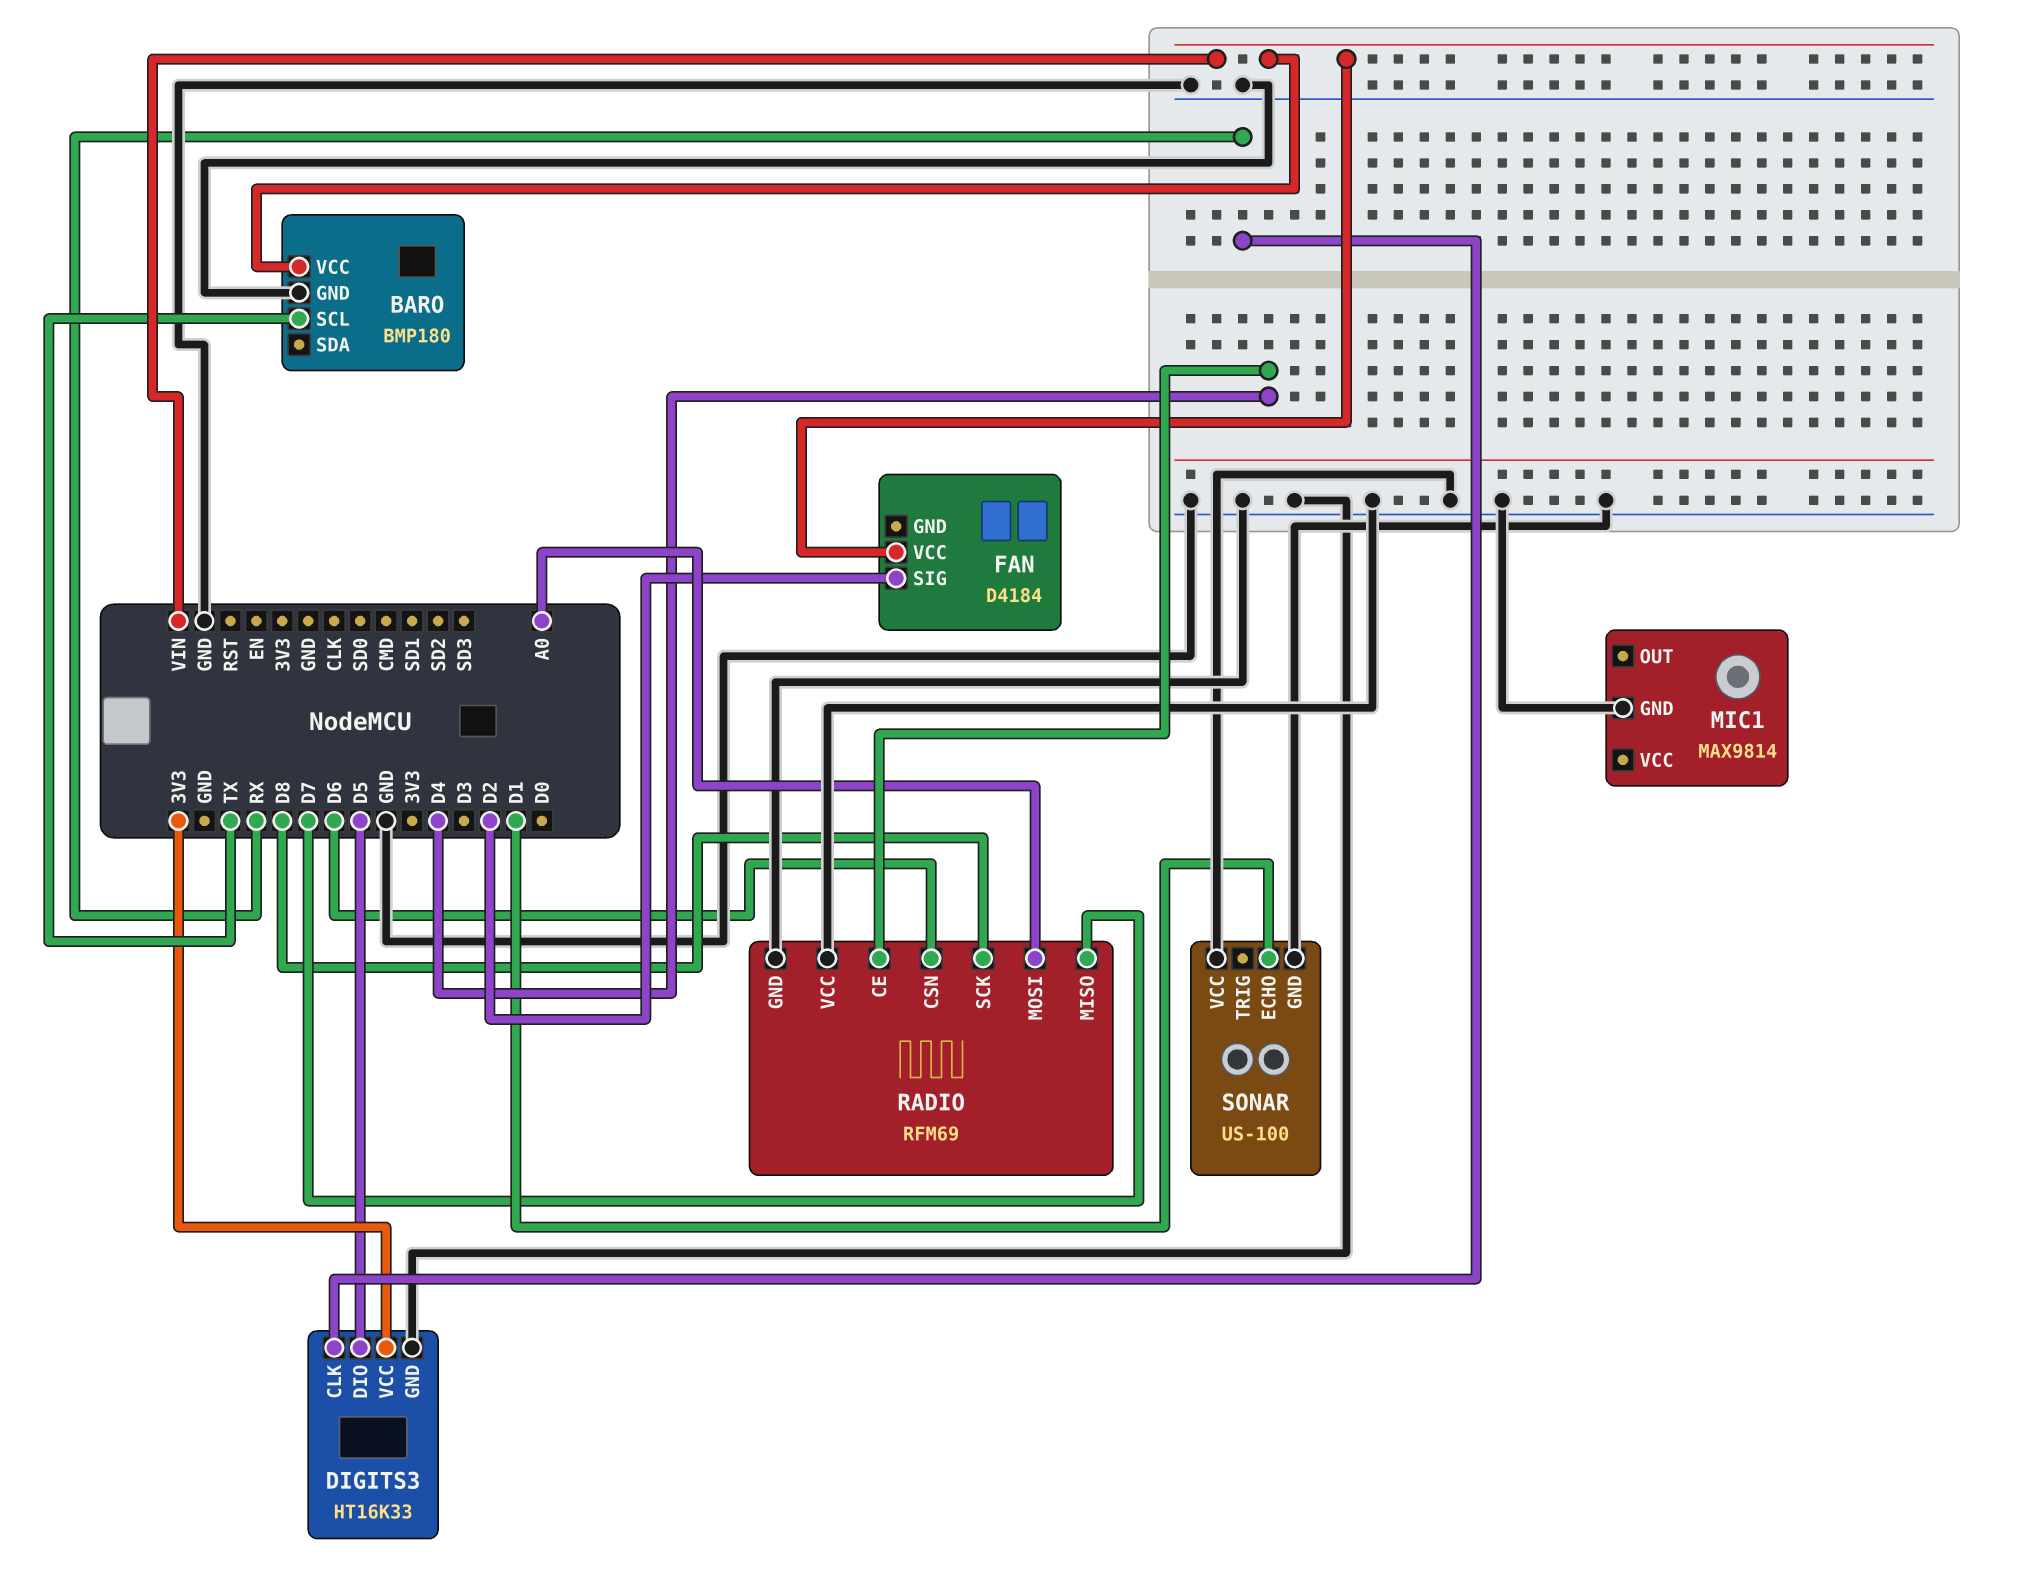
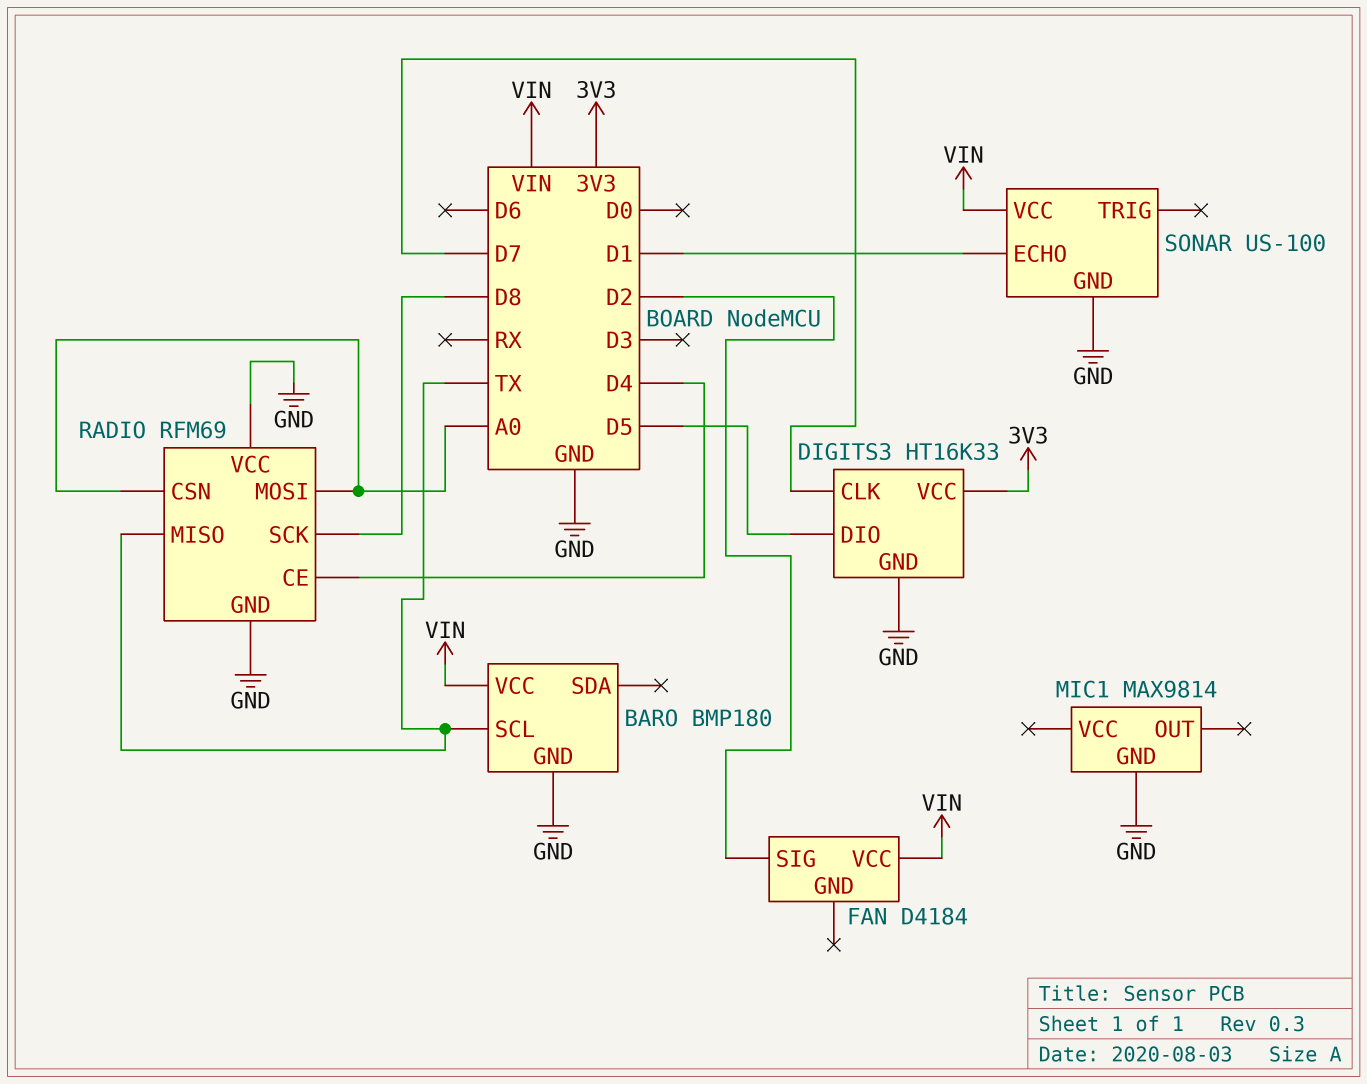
DIGITS3 pin CLK: RX -> D7
RADIO pin CSN: D6 -> A0
RADIO pin MISO: D7 -> TX
SONAR pin VCC: GND -> VIN

